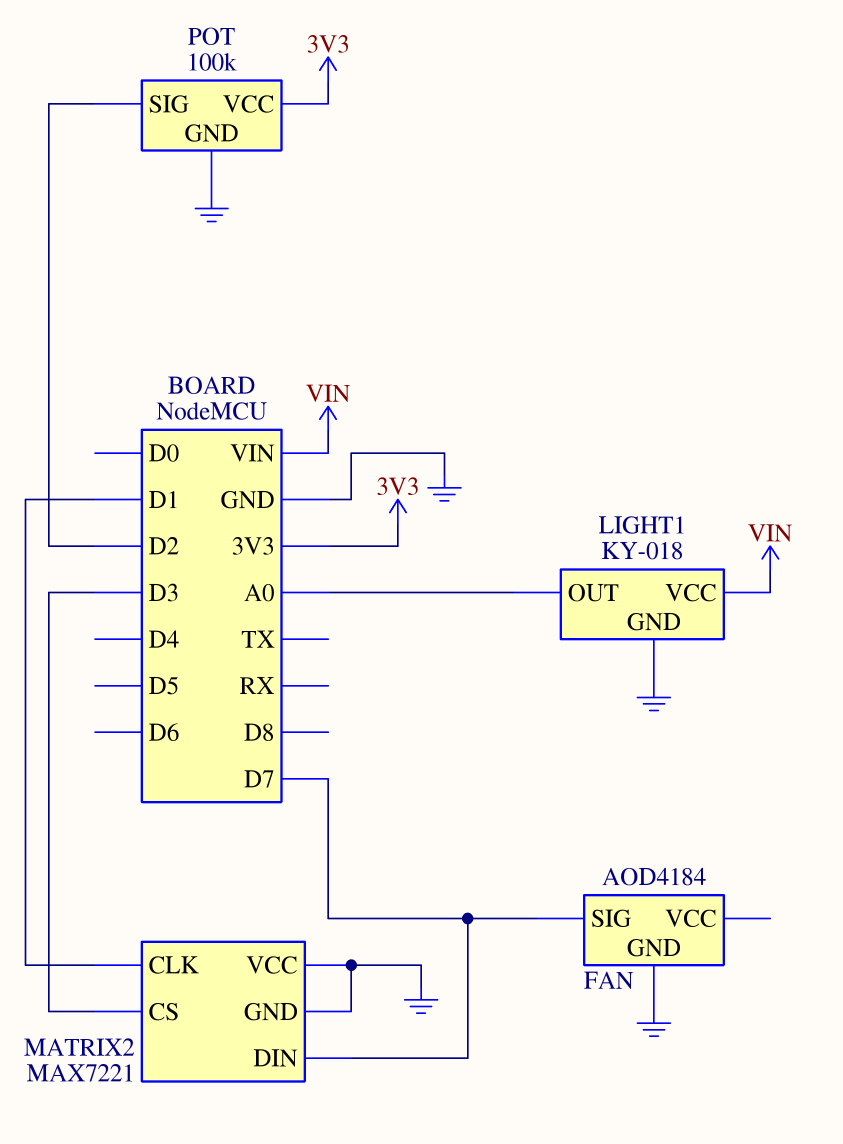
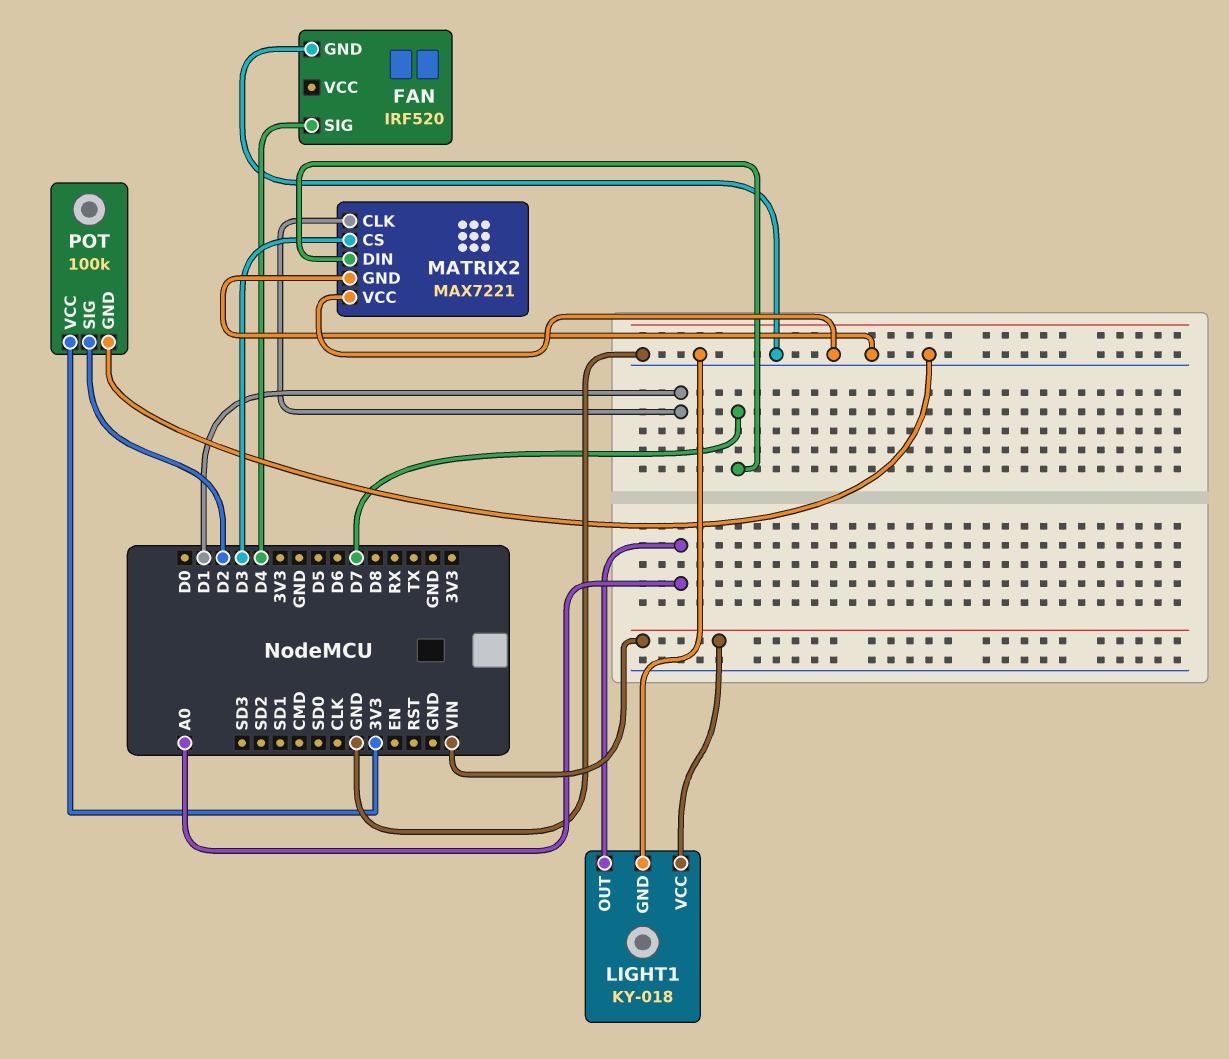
FAN: AOD4184 -> IRF520
FAN pin SIG: D7 -> D4

